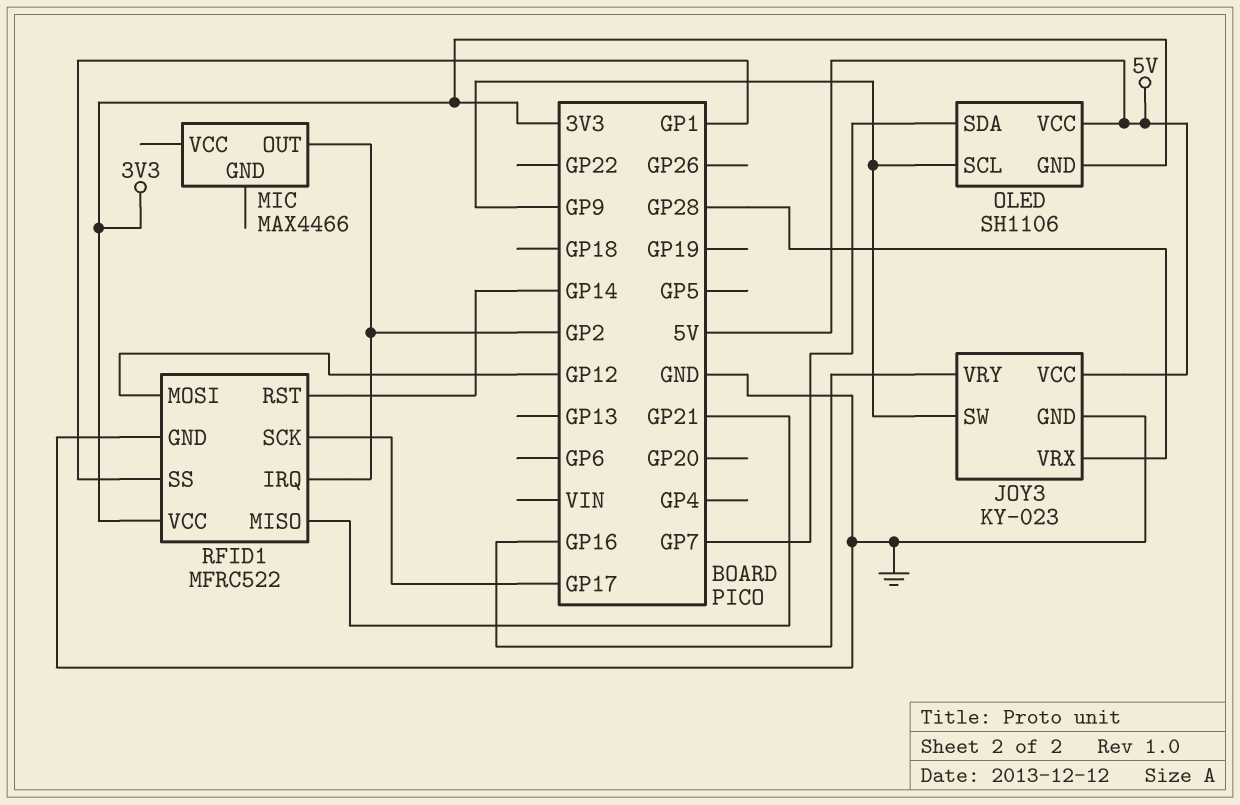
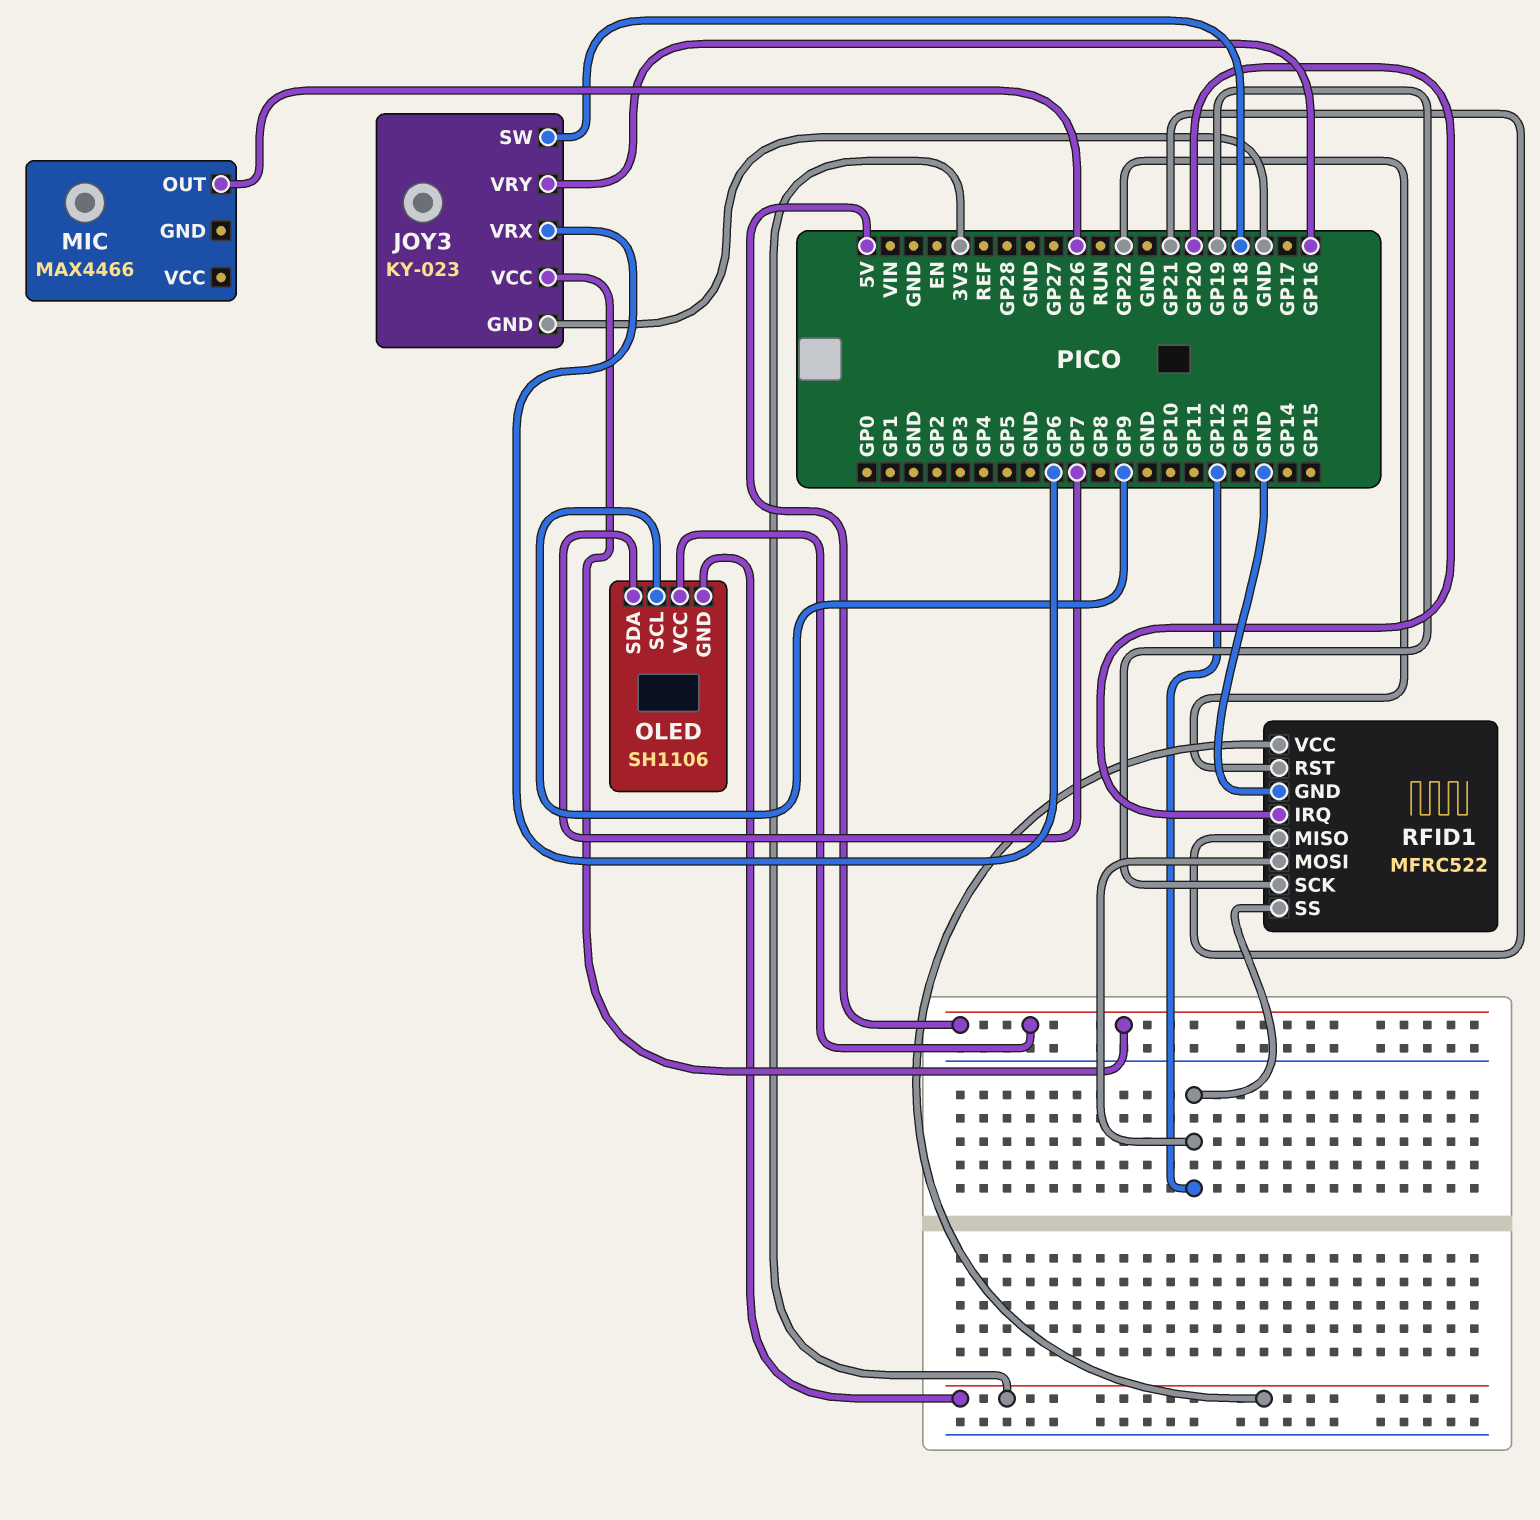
JOY3 pin SW: GP9 -> GP18
JOY3 pin VRX: GP28 -> GP6
MIC pin OUT: GP2 -> GP26
RFID1 pin IRQ: GP2 -> GP20
RFID1 pin RST: GP14 -> GP22
RFID1 pin SCK: GP17 -> GP19
RFID1 pin SS: GP1 -> GP12

